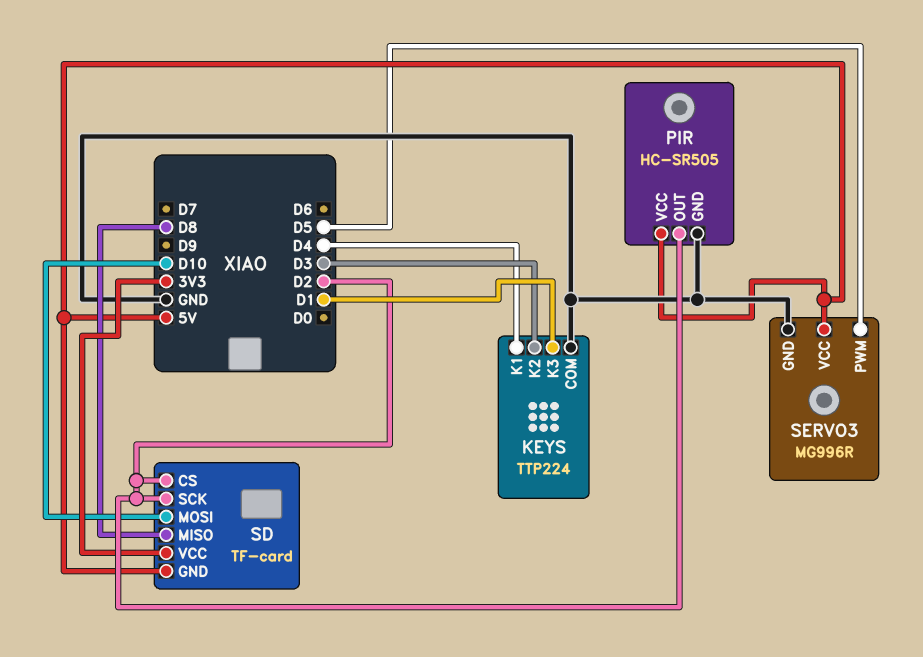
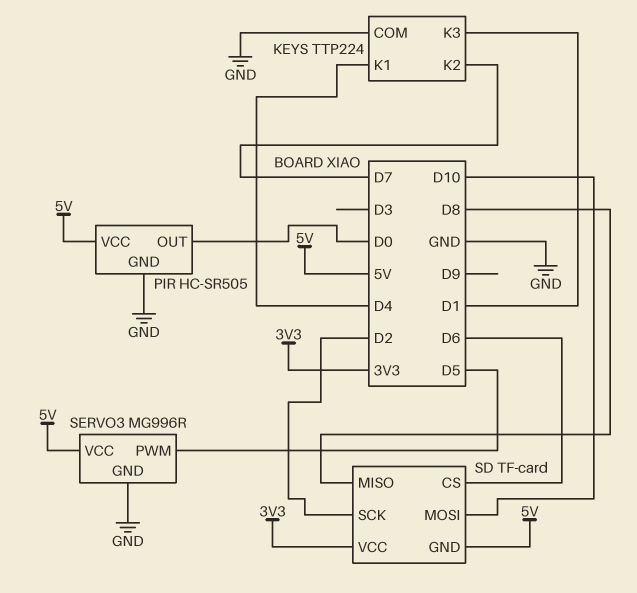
KEYS pin K2: D3 -> D7
PIR pin OUT: D2 -> D0
SD pin CS: D2 -> D6

